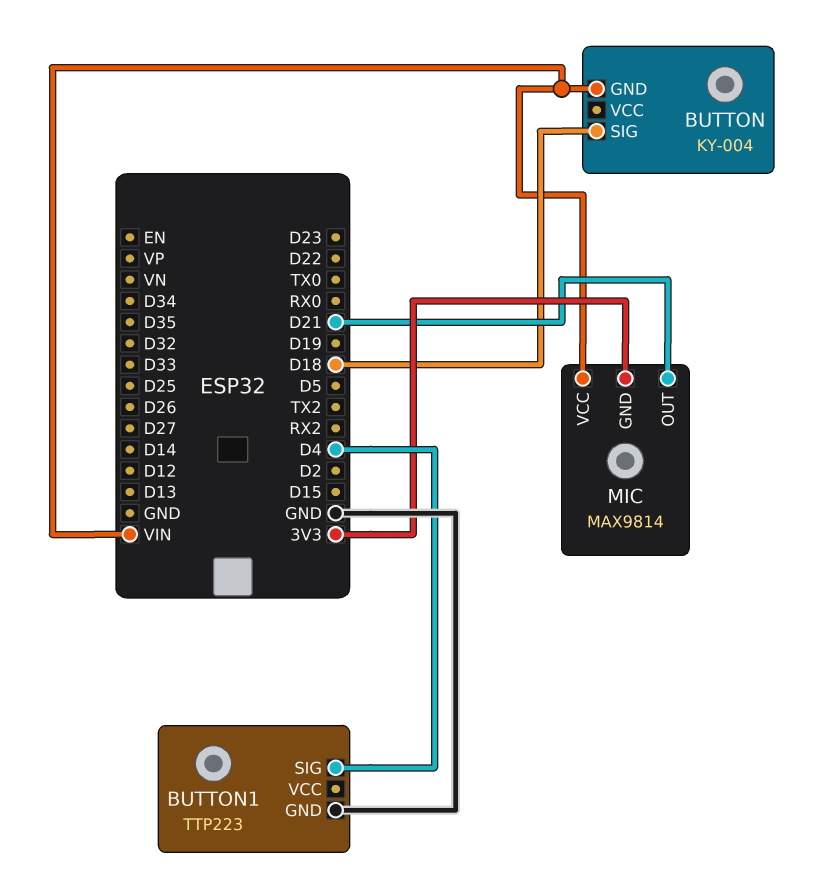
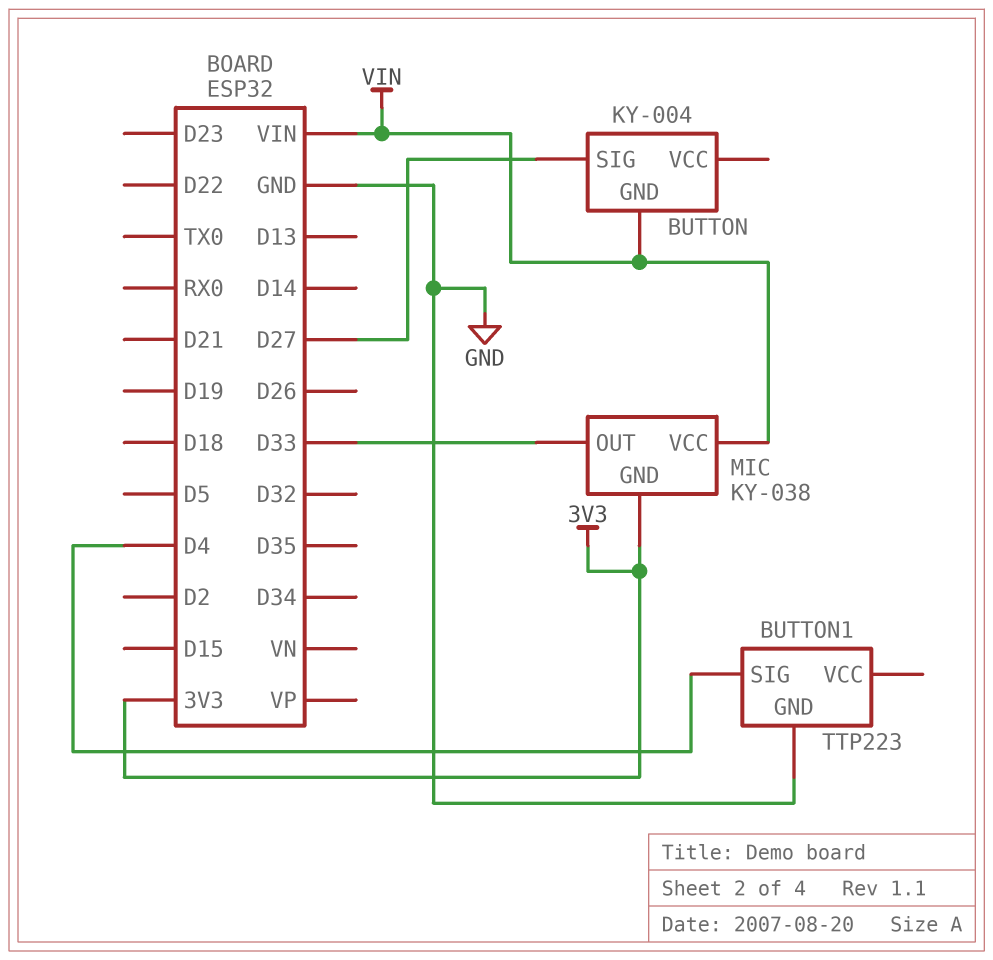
BUTTON pin SIG: D18 -> D27
MIC: MAX9814 -> KY-038
MIC pin OUT: D21 -> D33

